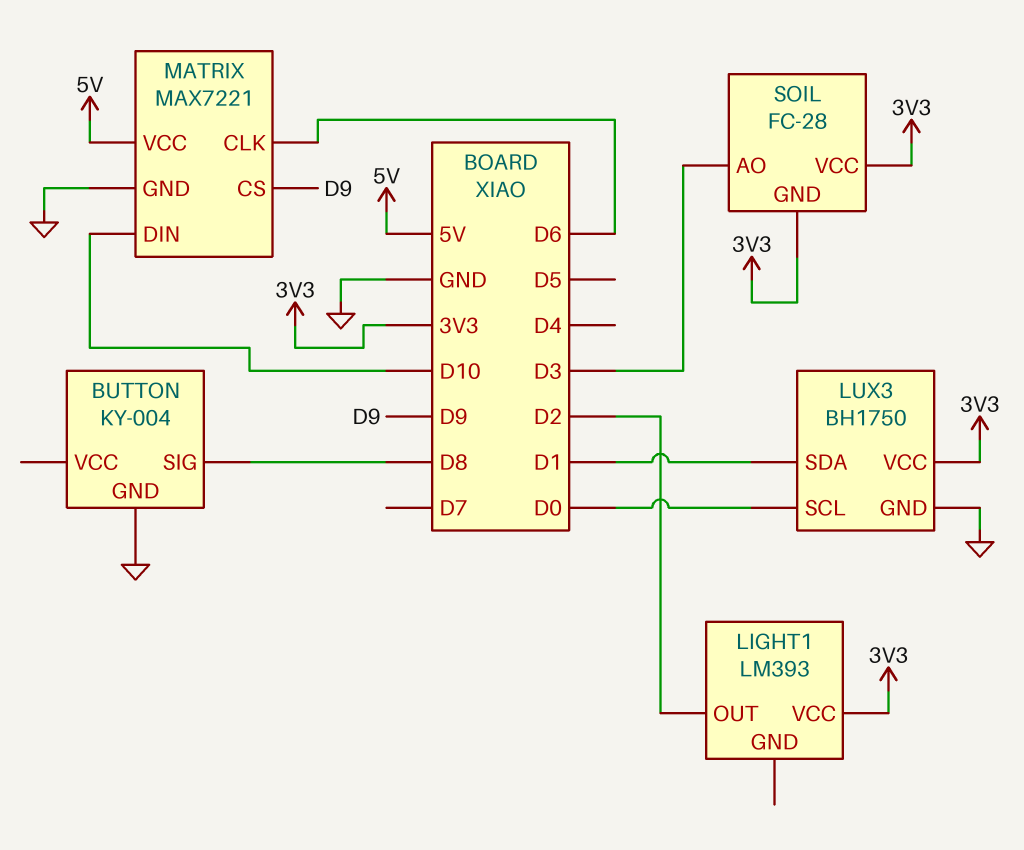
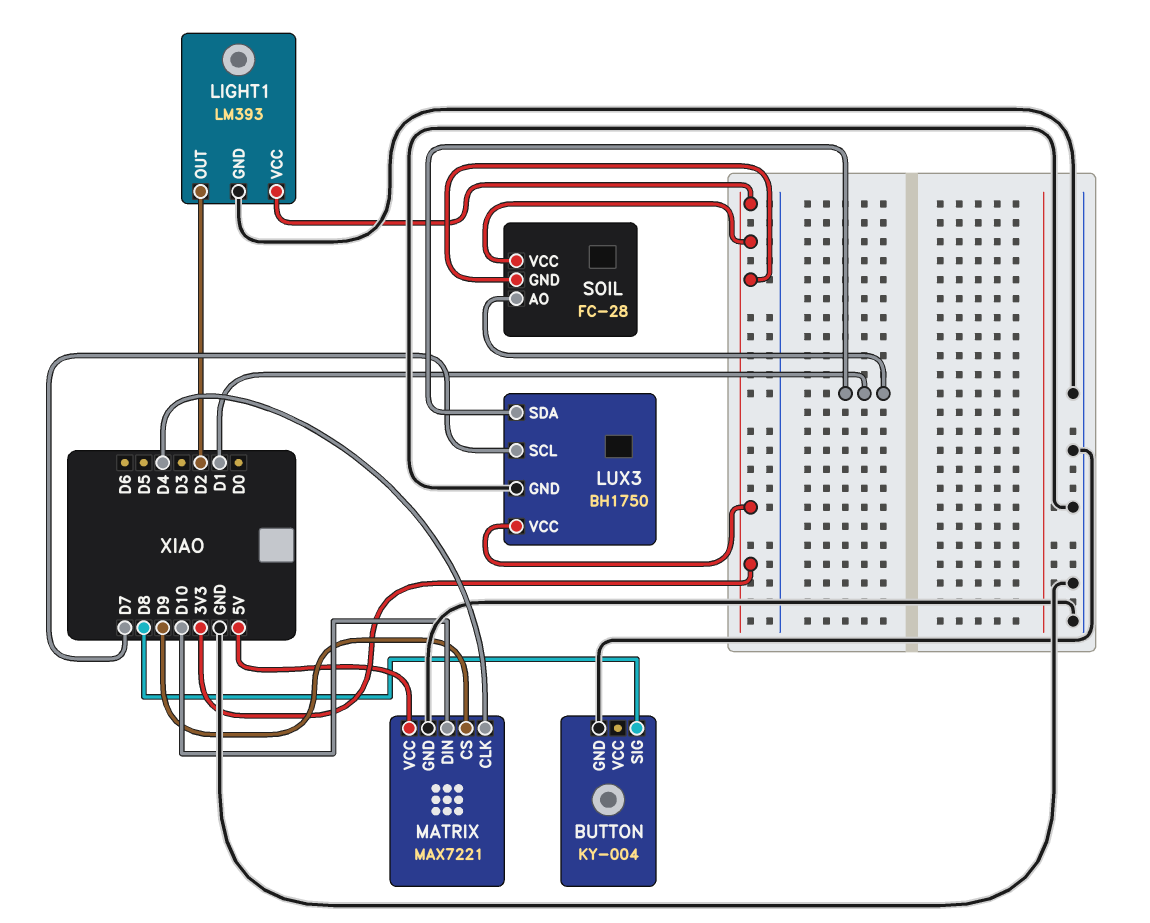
LIGHT1 pin GND: none -> GND
LUX3 pin SCL: D0 -> D7
MATRIX pin CLK: D6 -> D4
SOIL pin AO: D3 -> D1

